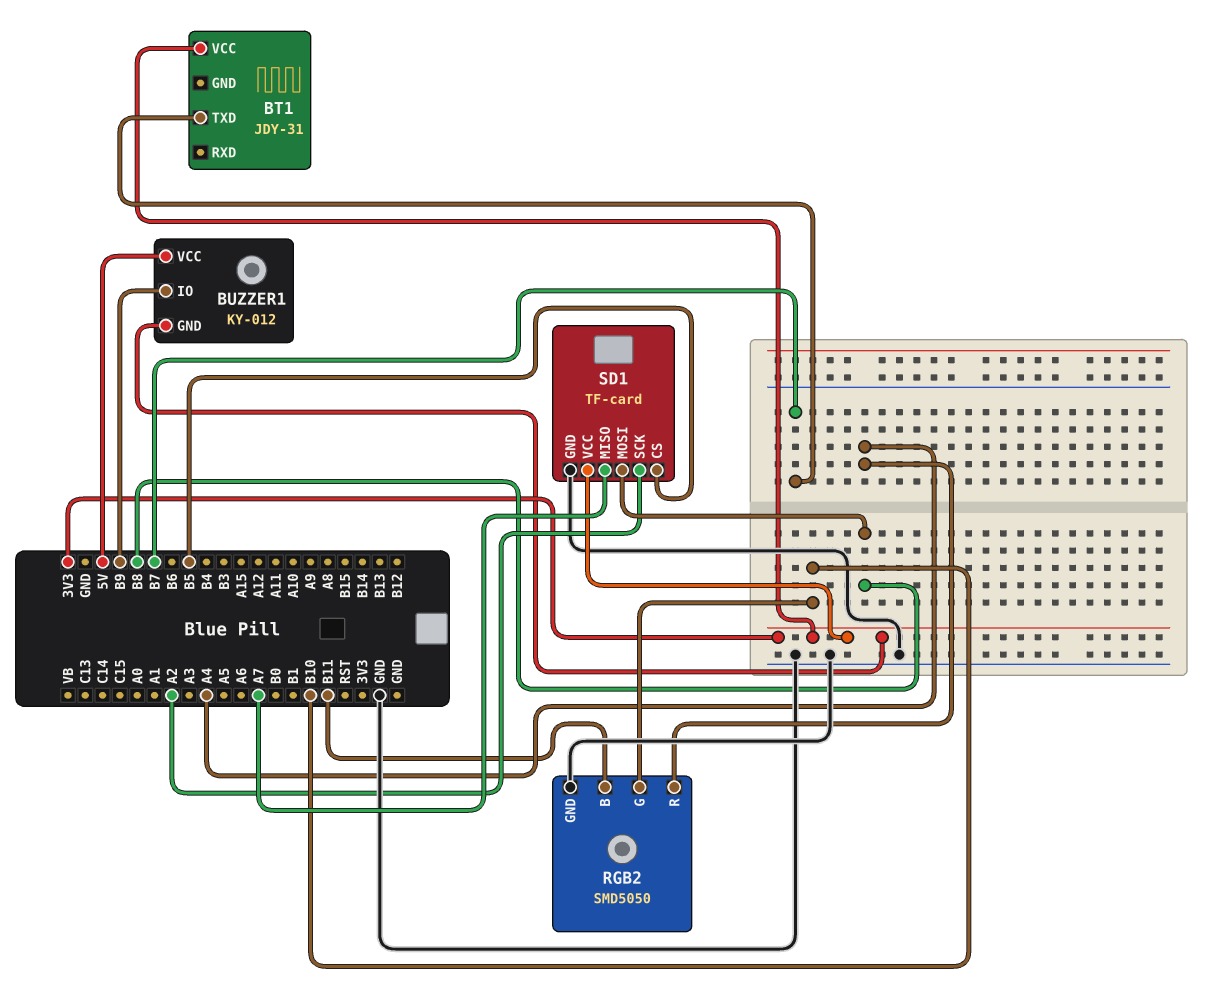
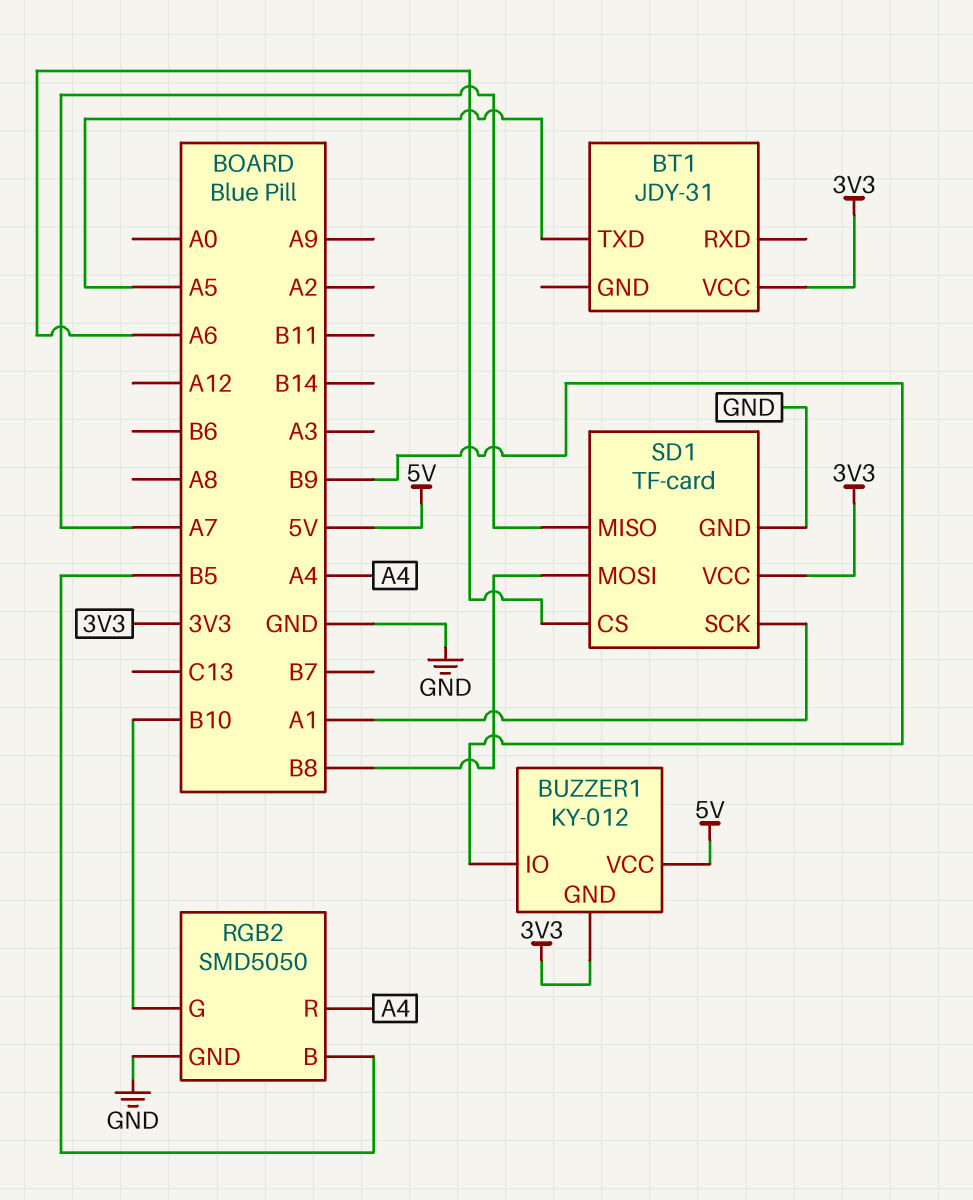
BT1 pin TXD: B7 -> A5
RGB2 pin B: B11 -> B5
SD1 pin CS: B5 -> A6
SD1 pin SCK: A2 -> A1

